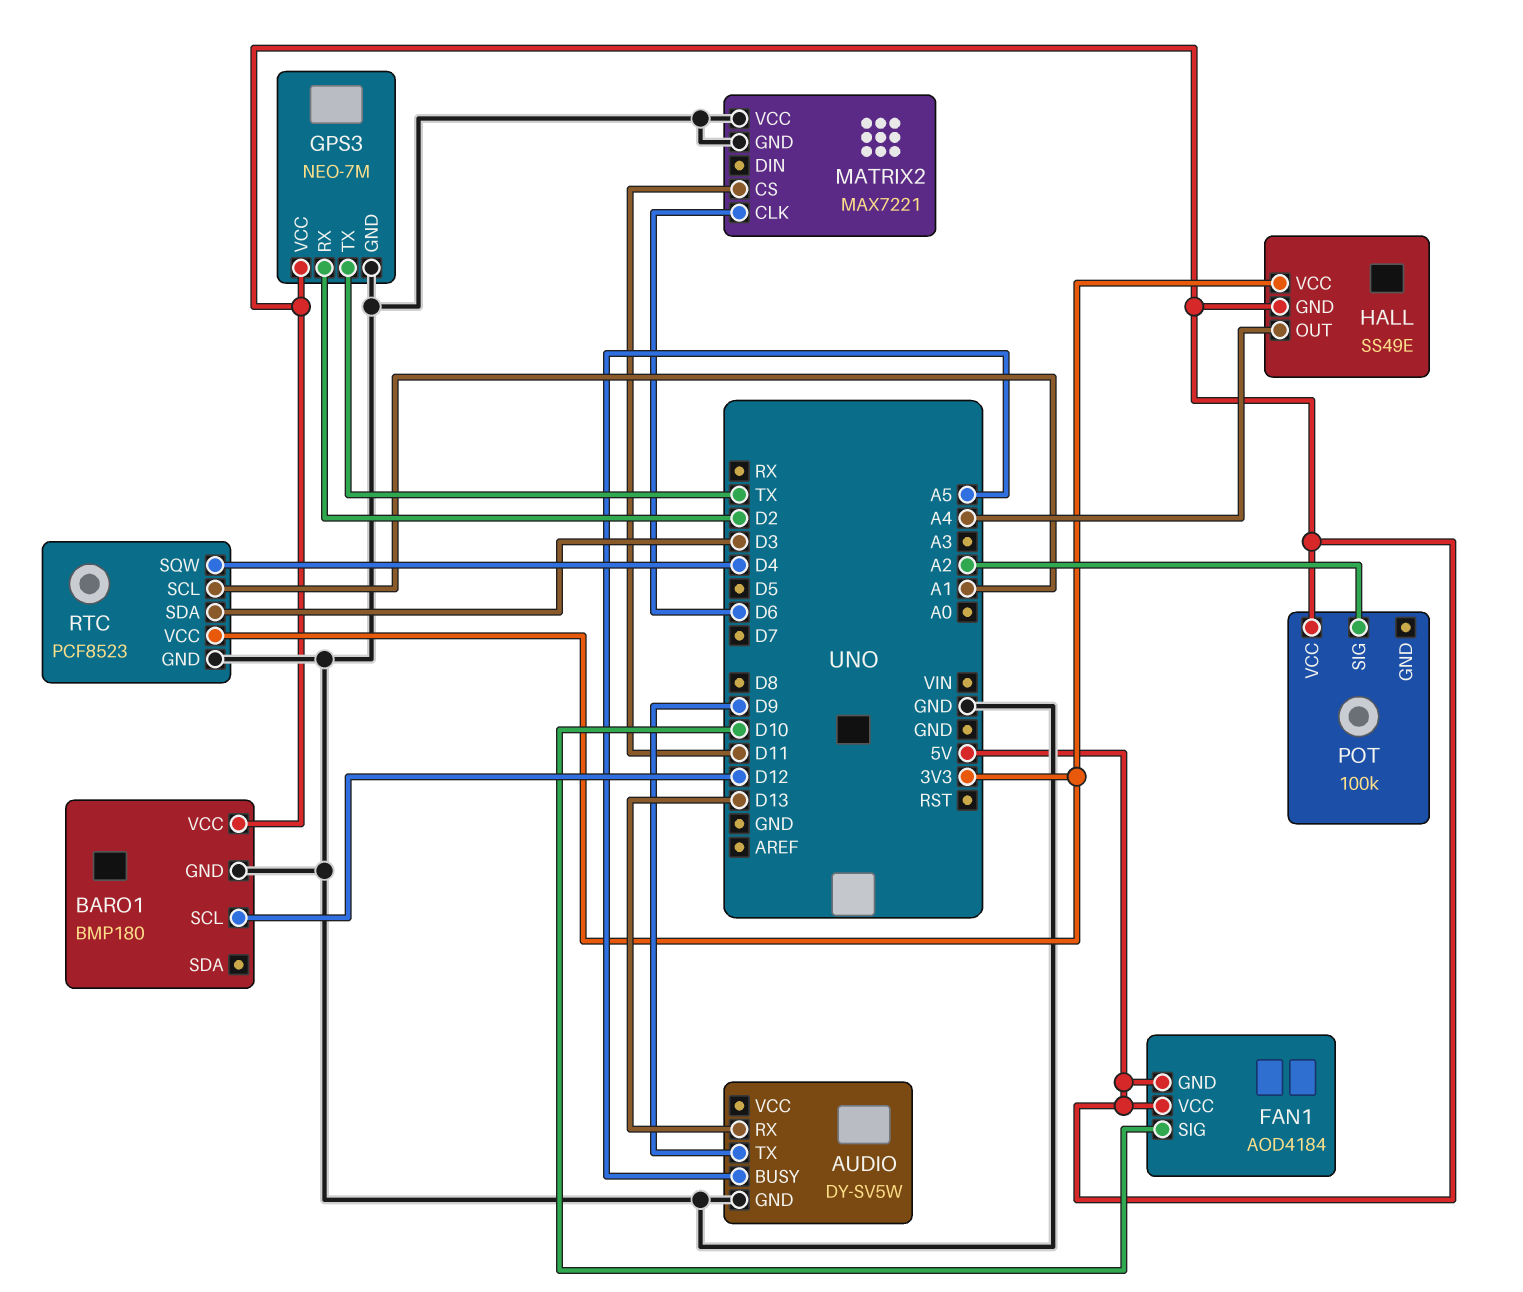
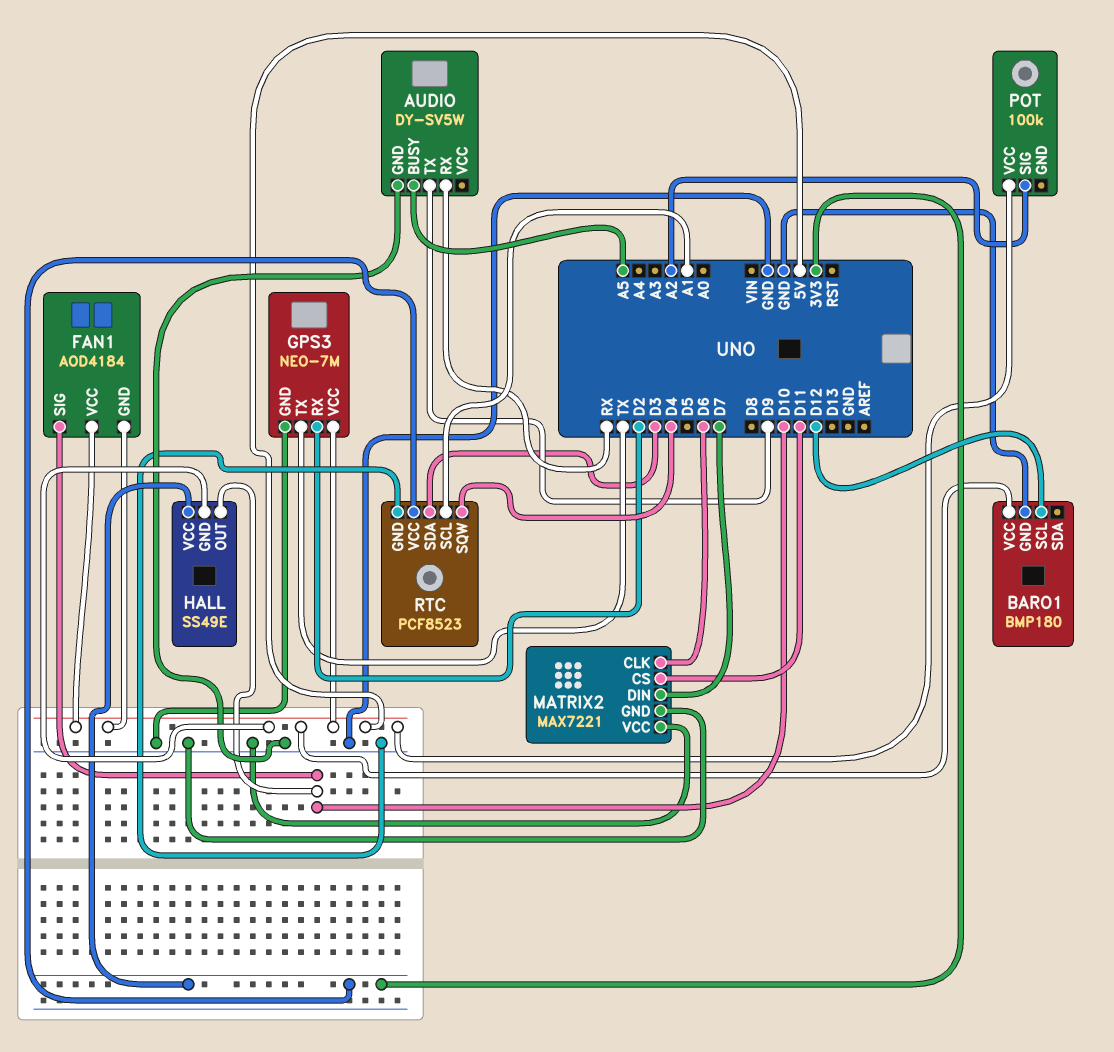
AUDIO pin RX: D13 -> RX
HALL pin OUT: A4 -> D10
MATRIX2 pin DIN: none -> D7

